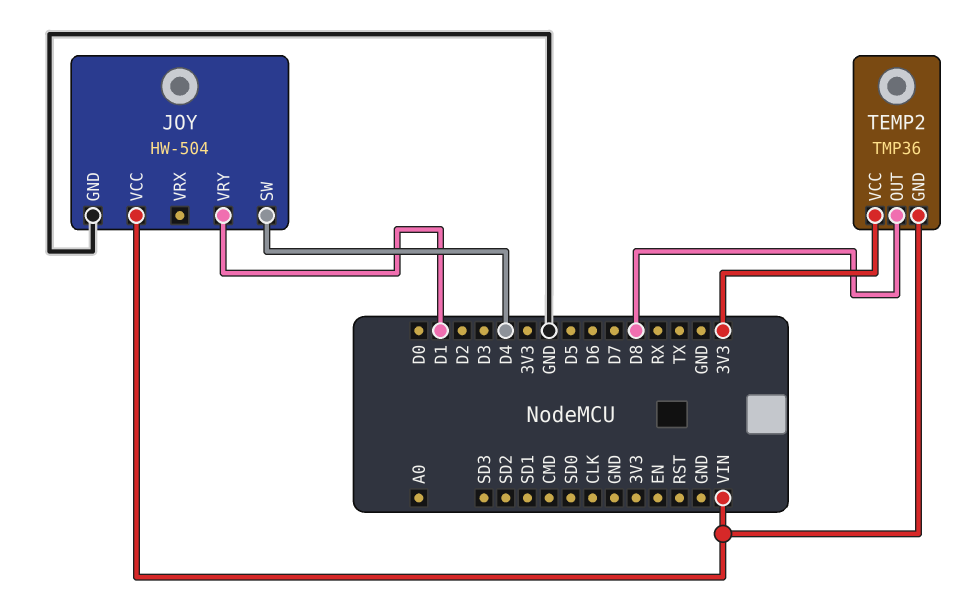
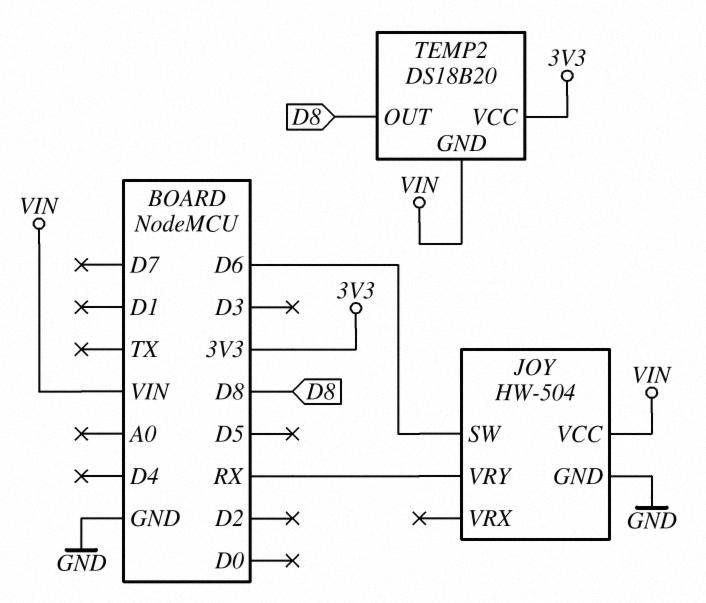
JOY pin SW: D4 -> D6
JOY pin VRY: D1 -> RX
TEMP2: TMP36 -> DS18B20

